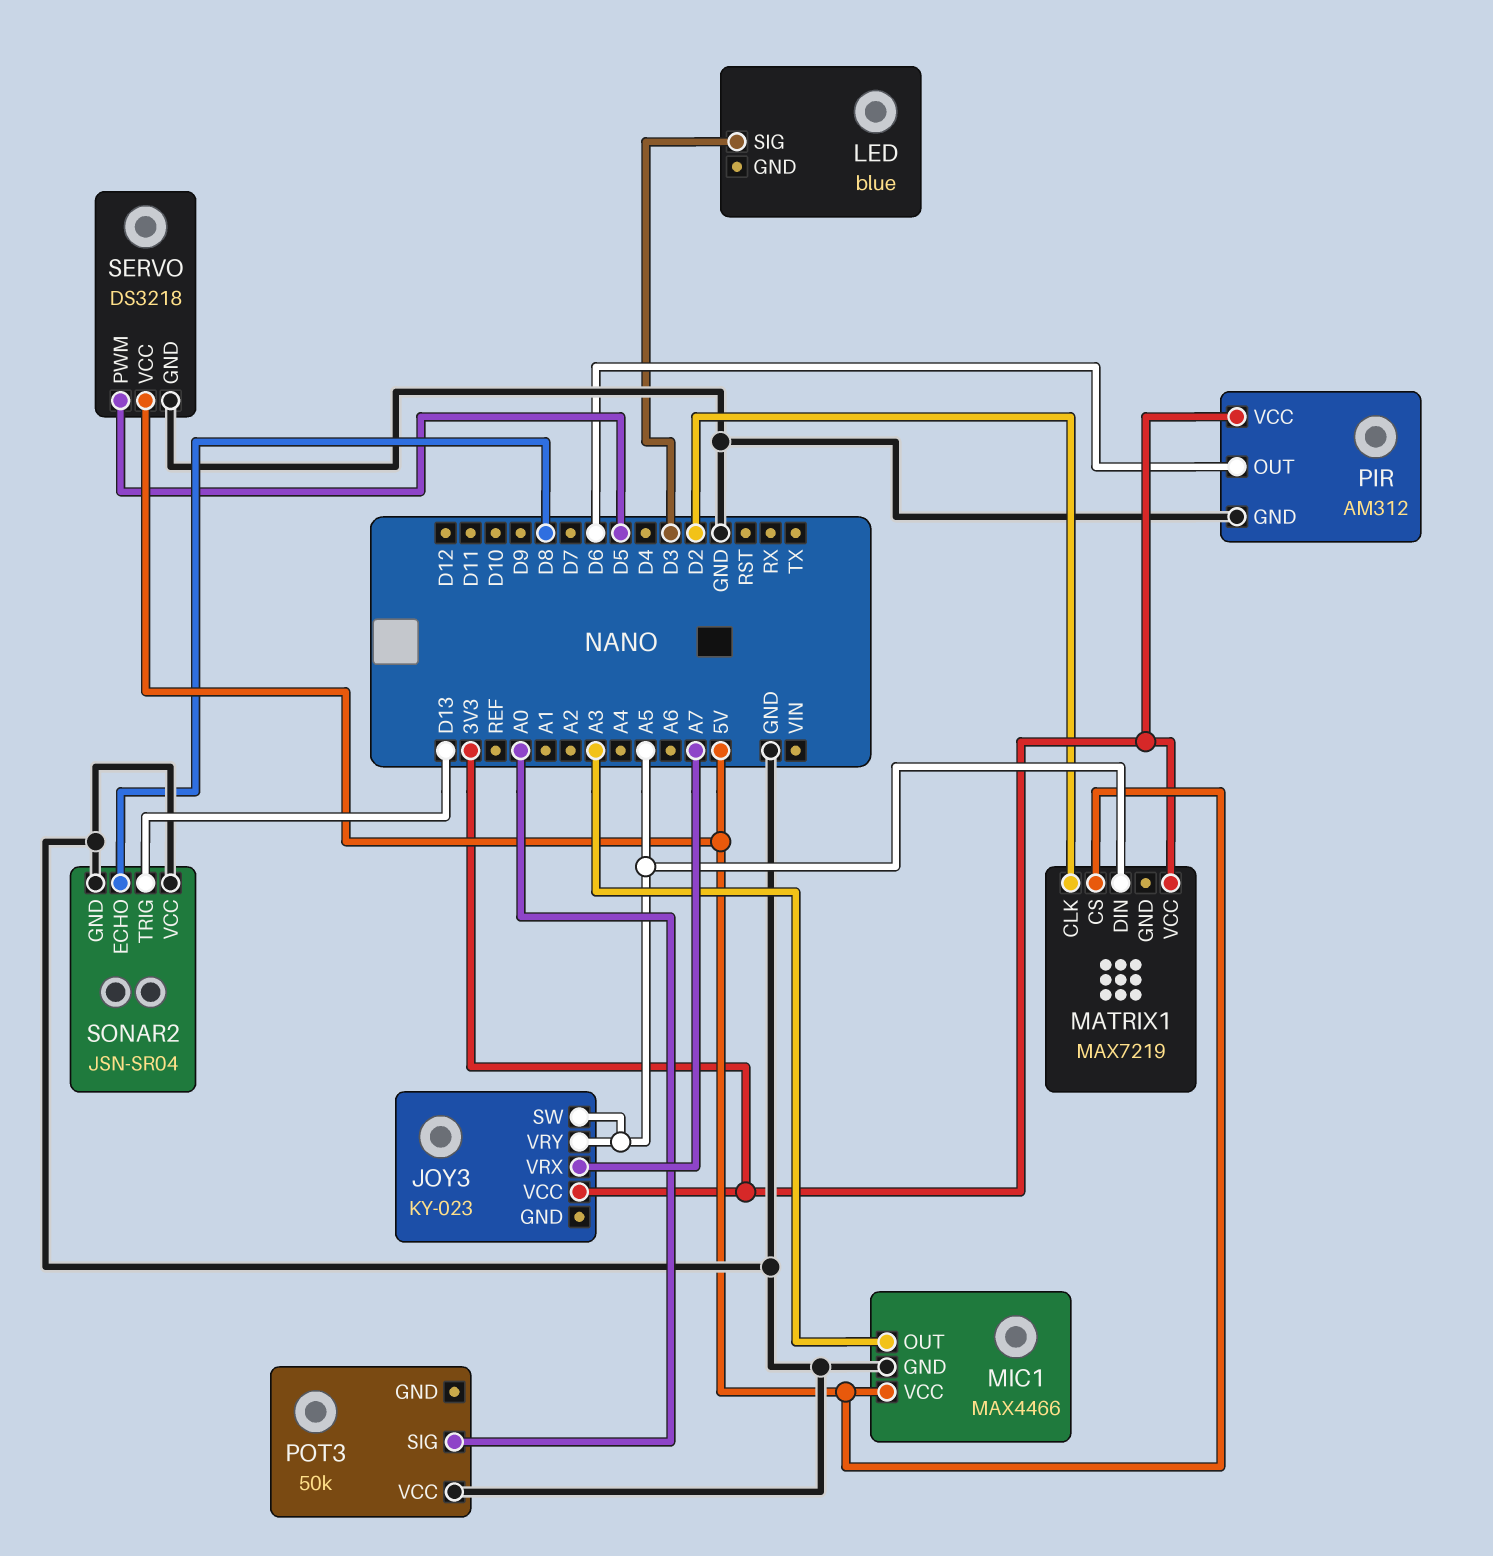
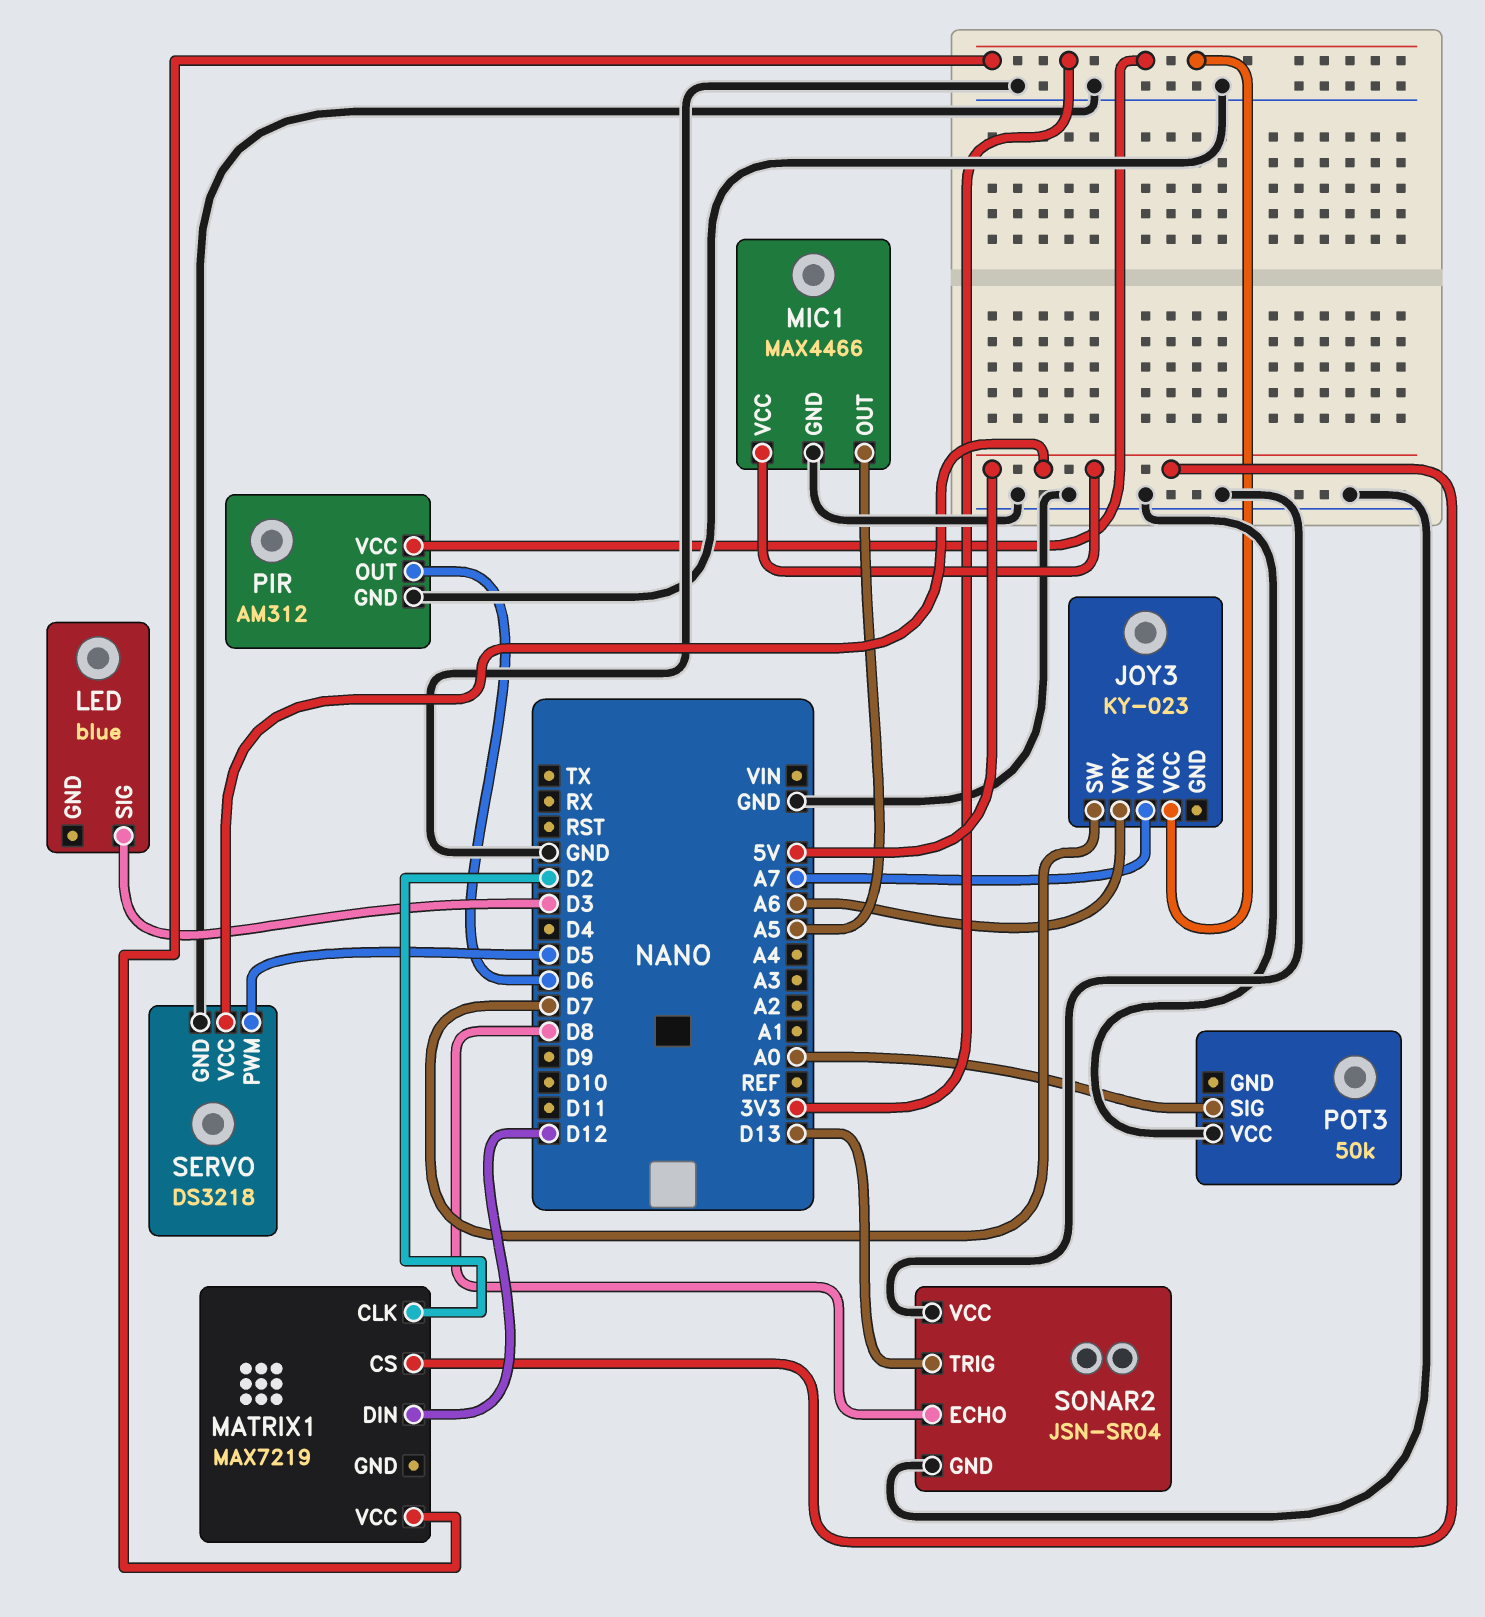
JOY3 pin SW: A5 -> D7
JOY3 pin VRY: A5 -> A6
MATRIX1 pin DIN: A5 -> D12
MIC1 pin OUT: A3 -> A5

